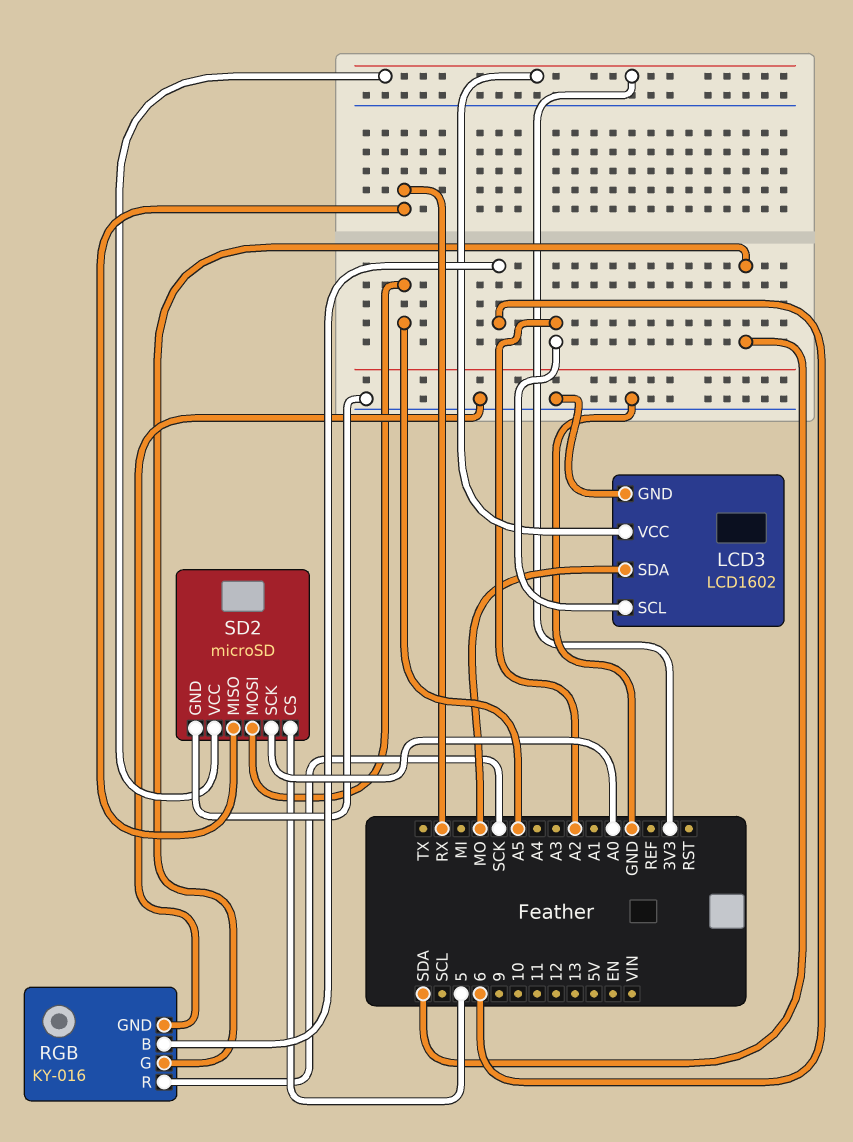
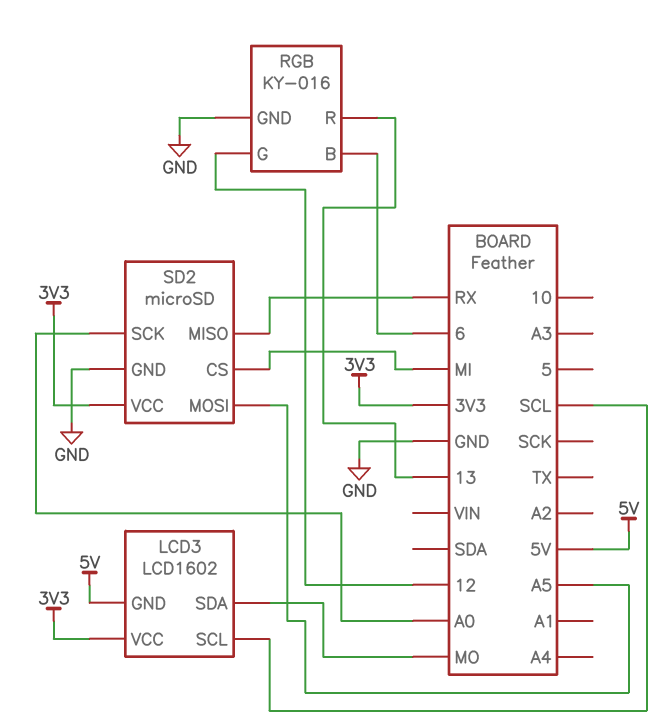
LCD3 pin GND: GND -> 5V
LCD3 pin SCL: A2 -> SCL
RGB pin G: SDA -> 12
RGB pin R: SCK -> 13
SD2 pin CS: 5 -> MI

